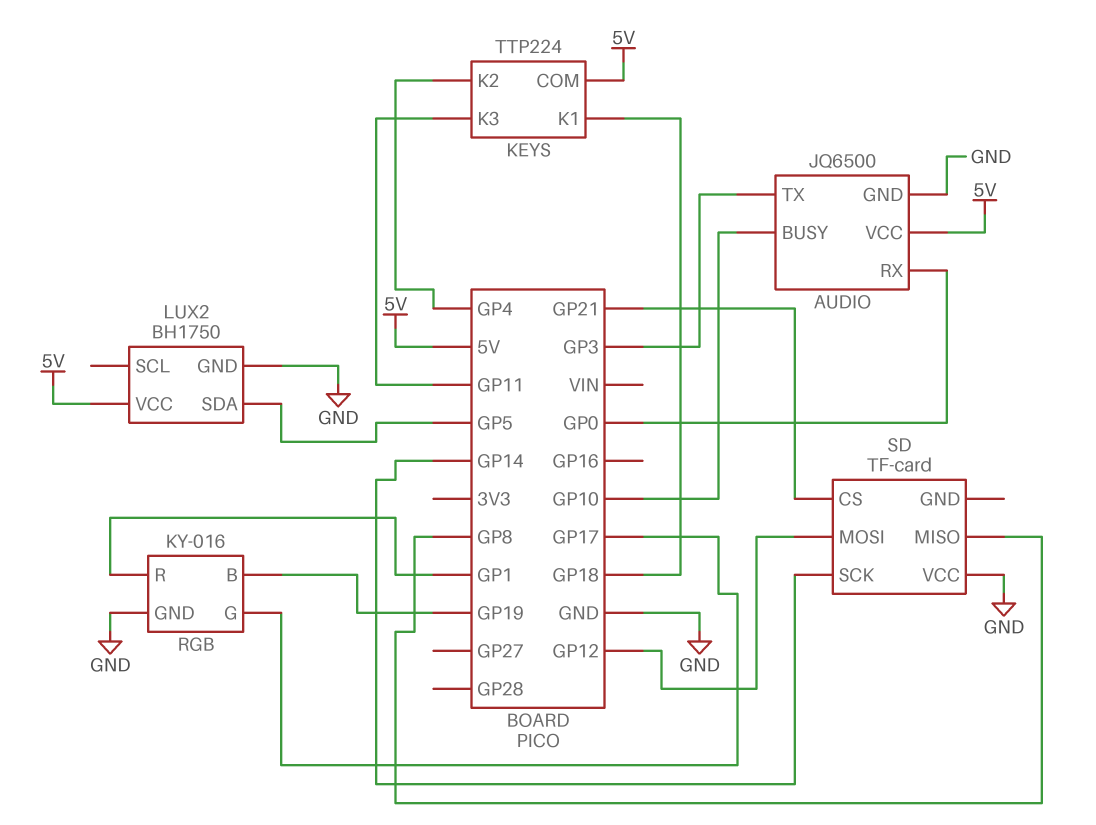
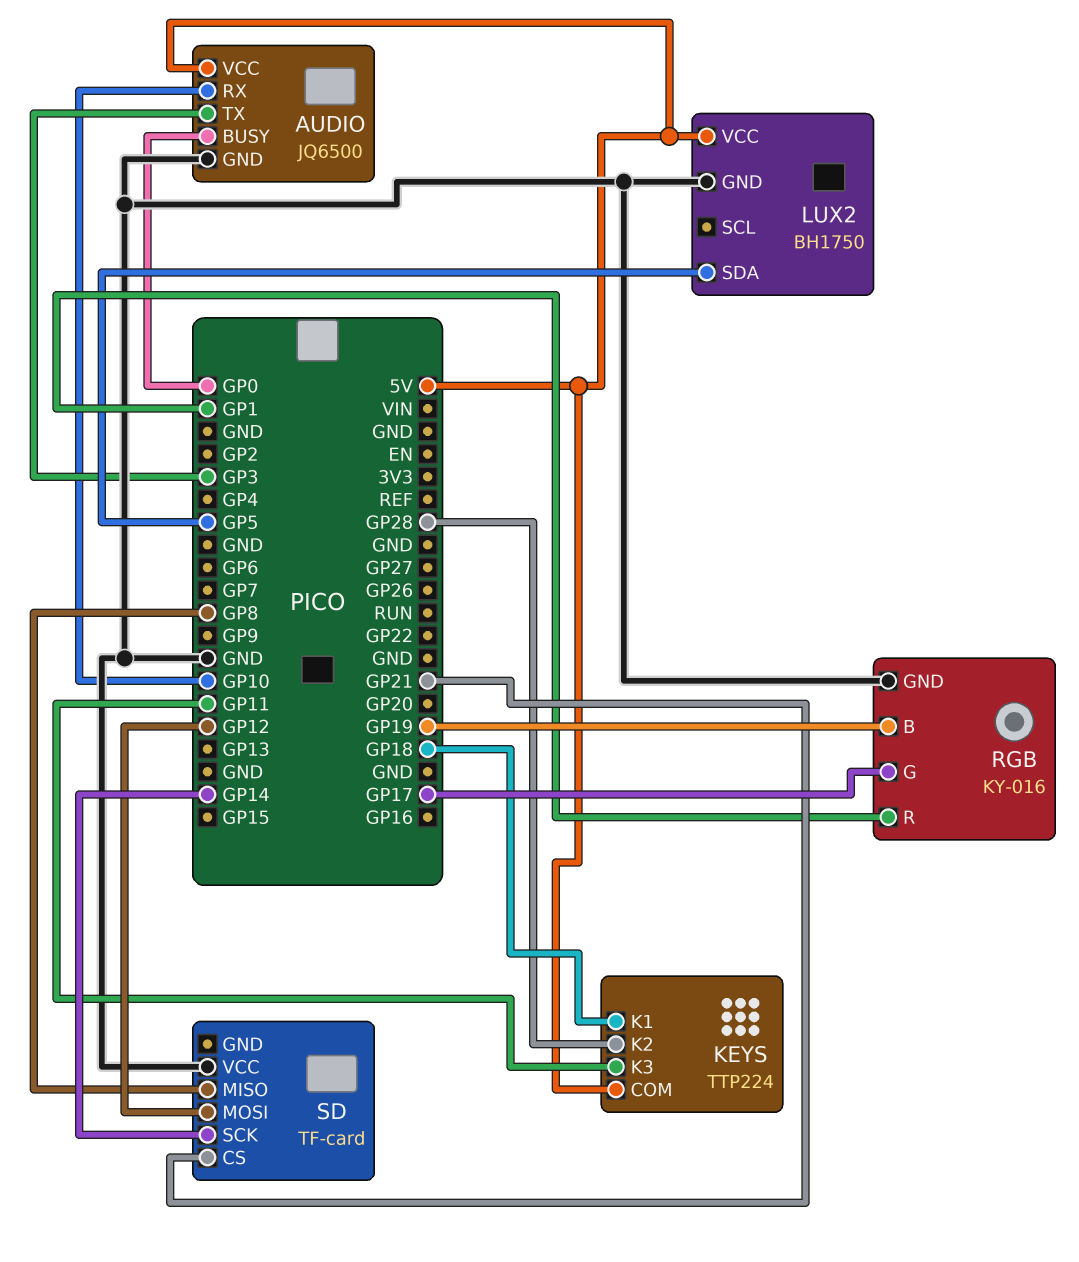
AUDIO pin BUSY: GP10 -> GP0
AUDIO pin RX: GP0 -> GP10
KEYS pin K2: GP4 -> GP28

